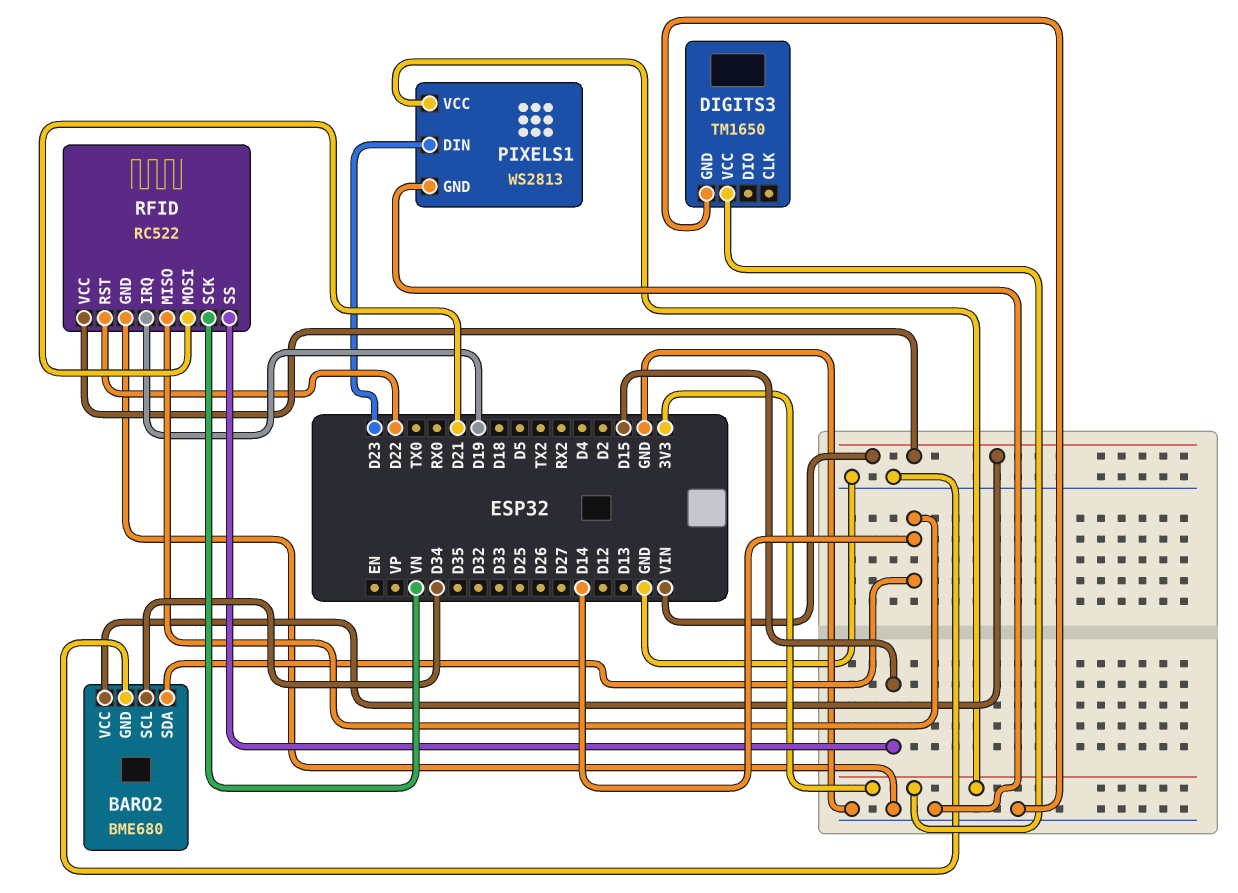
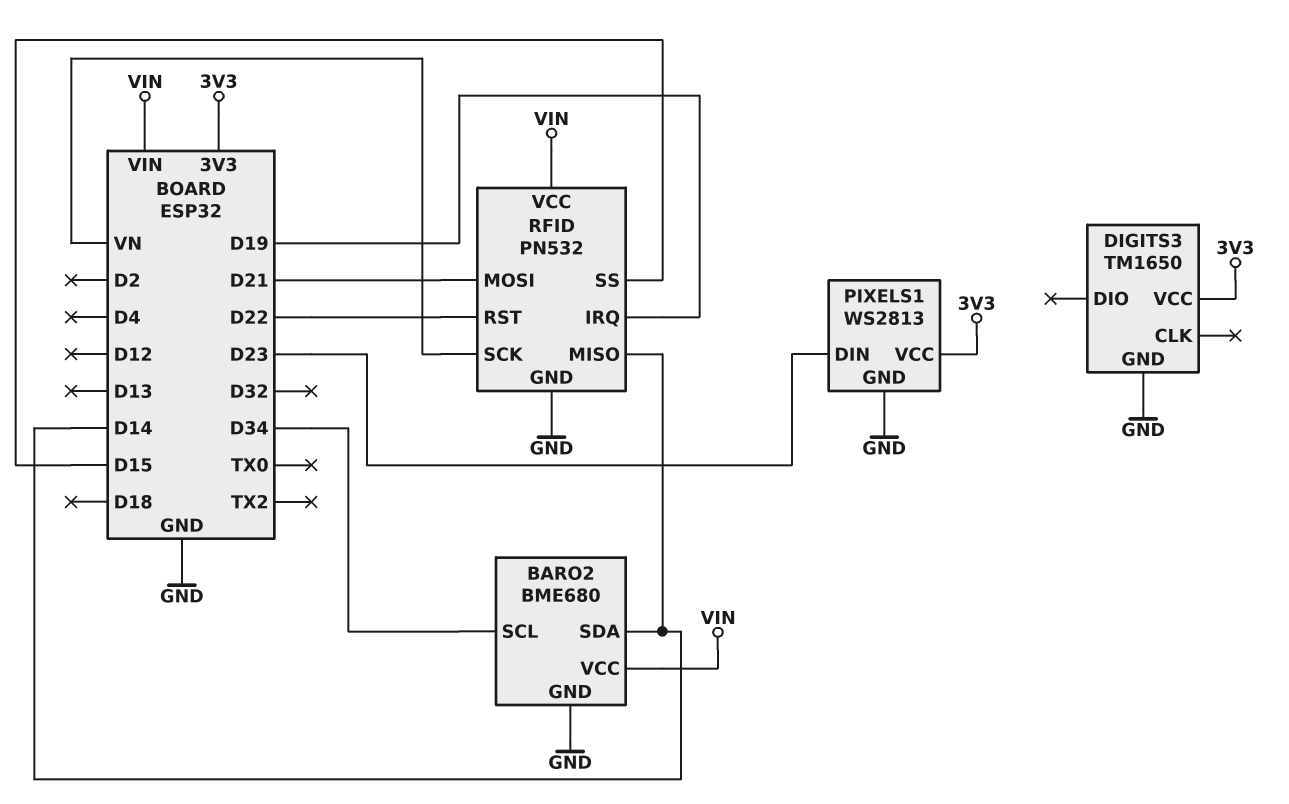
RFID: RC522 -> PN532

